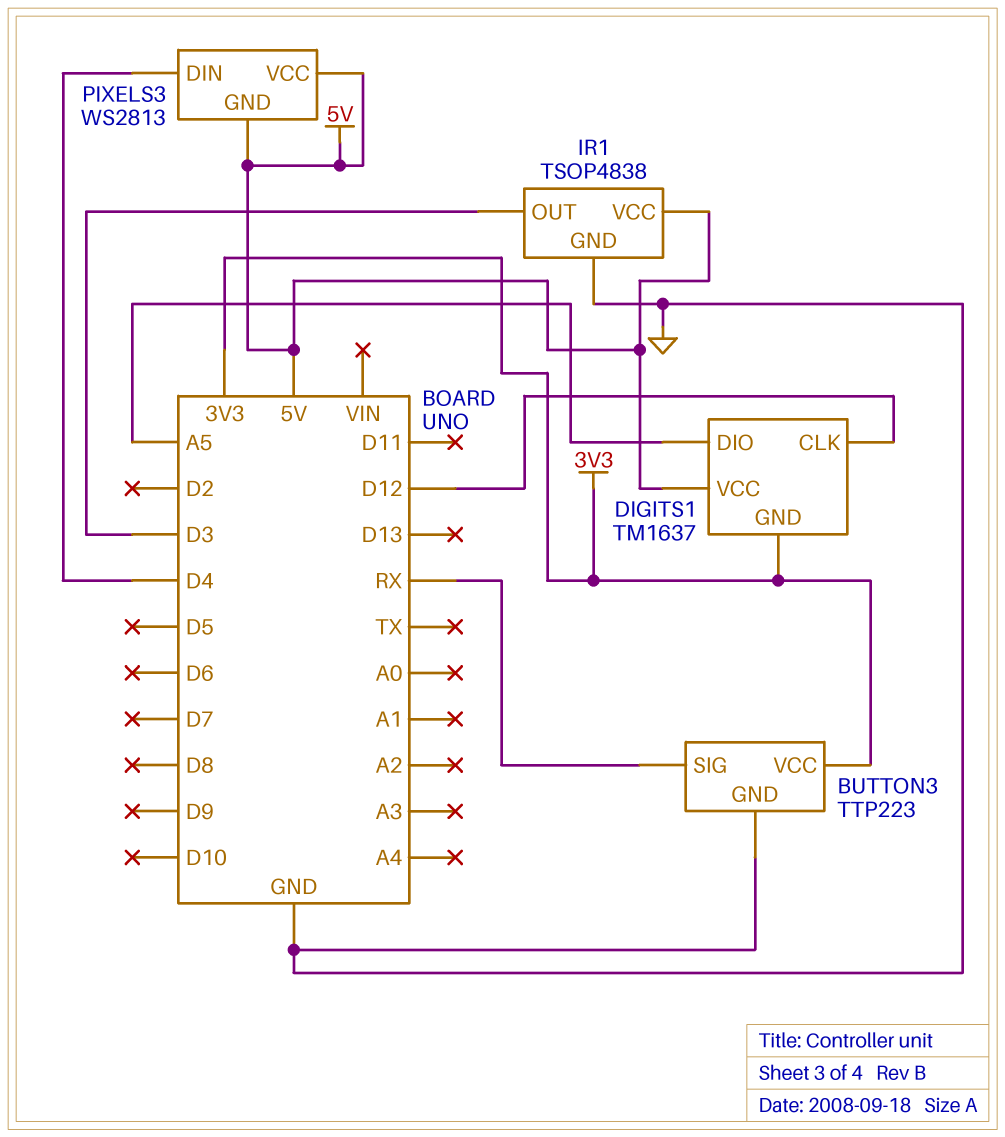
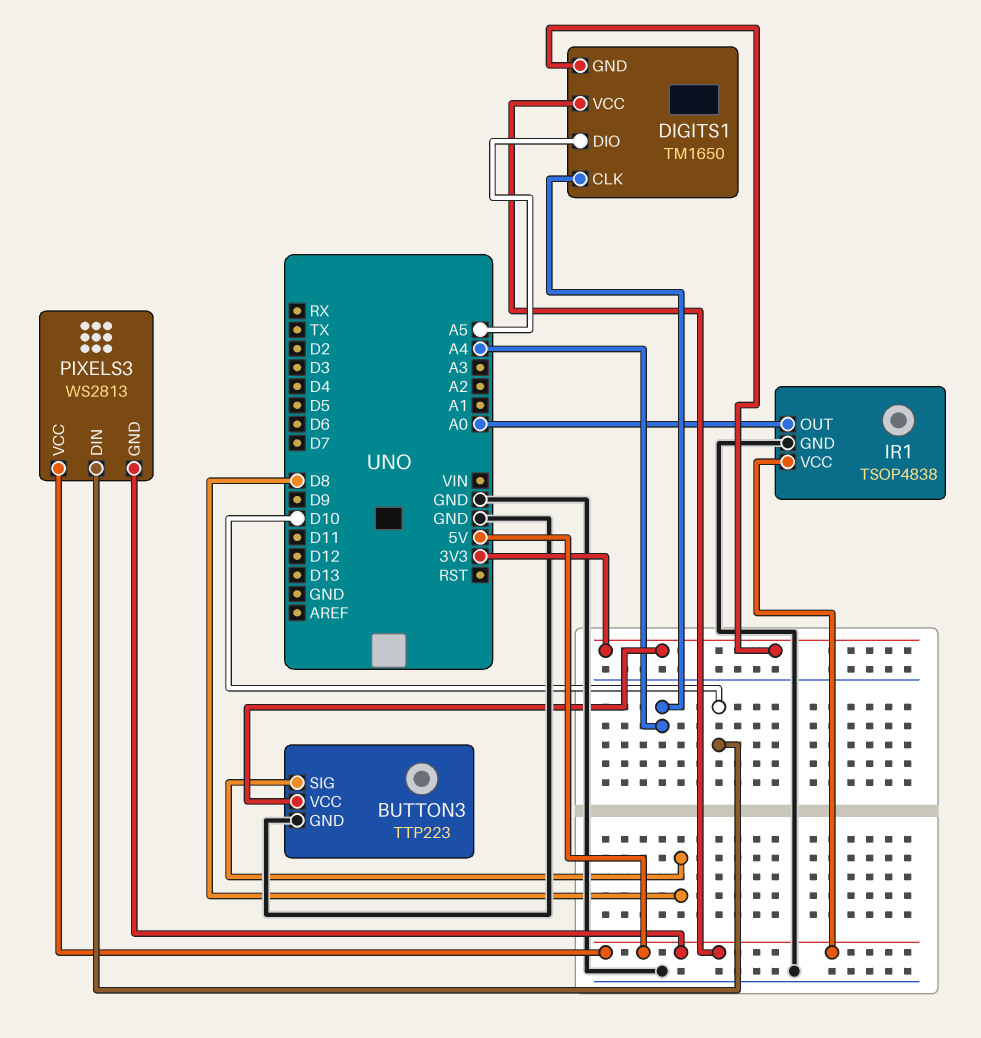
BUTTON3 pin SIG: RX -> D8
DIGITS1: TM1637 -> TM1650
DIGITS1 pin CLK: D12 -> A4
IR1 pin OUT: D3 -> A0
PIXELS3 pin DIN: D4 -> D10

